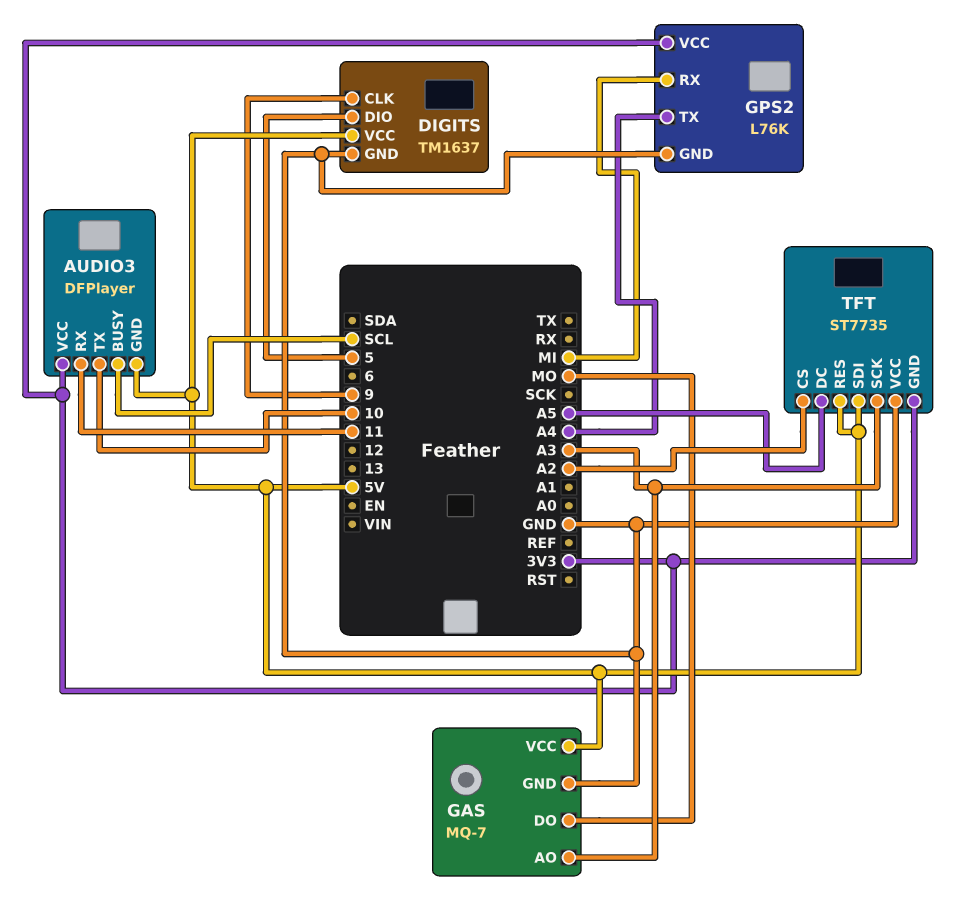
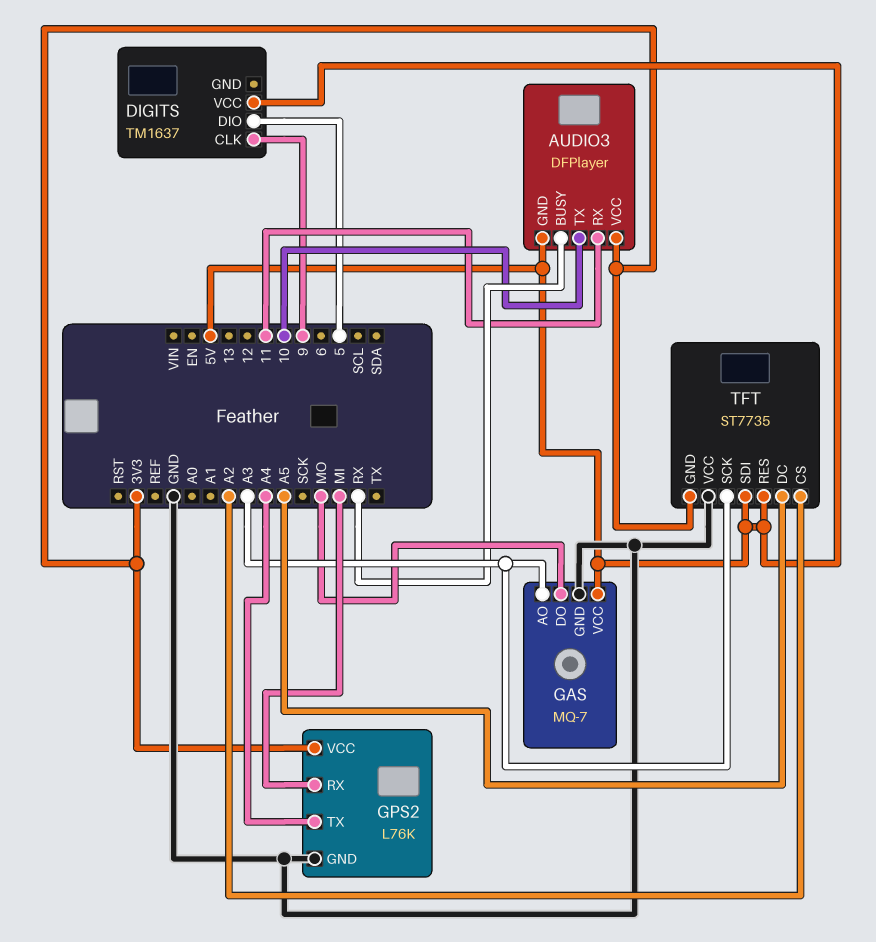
AUDIO3 pin BUSY: SCL -> RX
DIGITS pin GND: GND -> none

